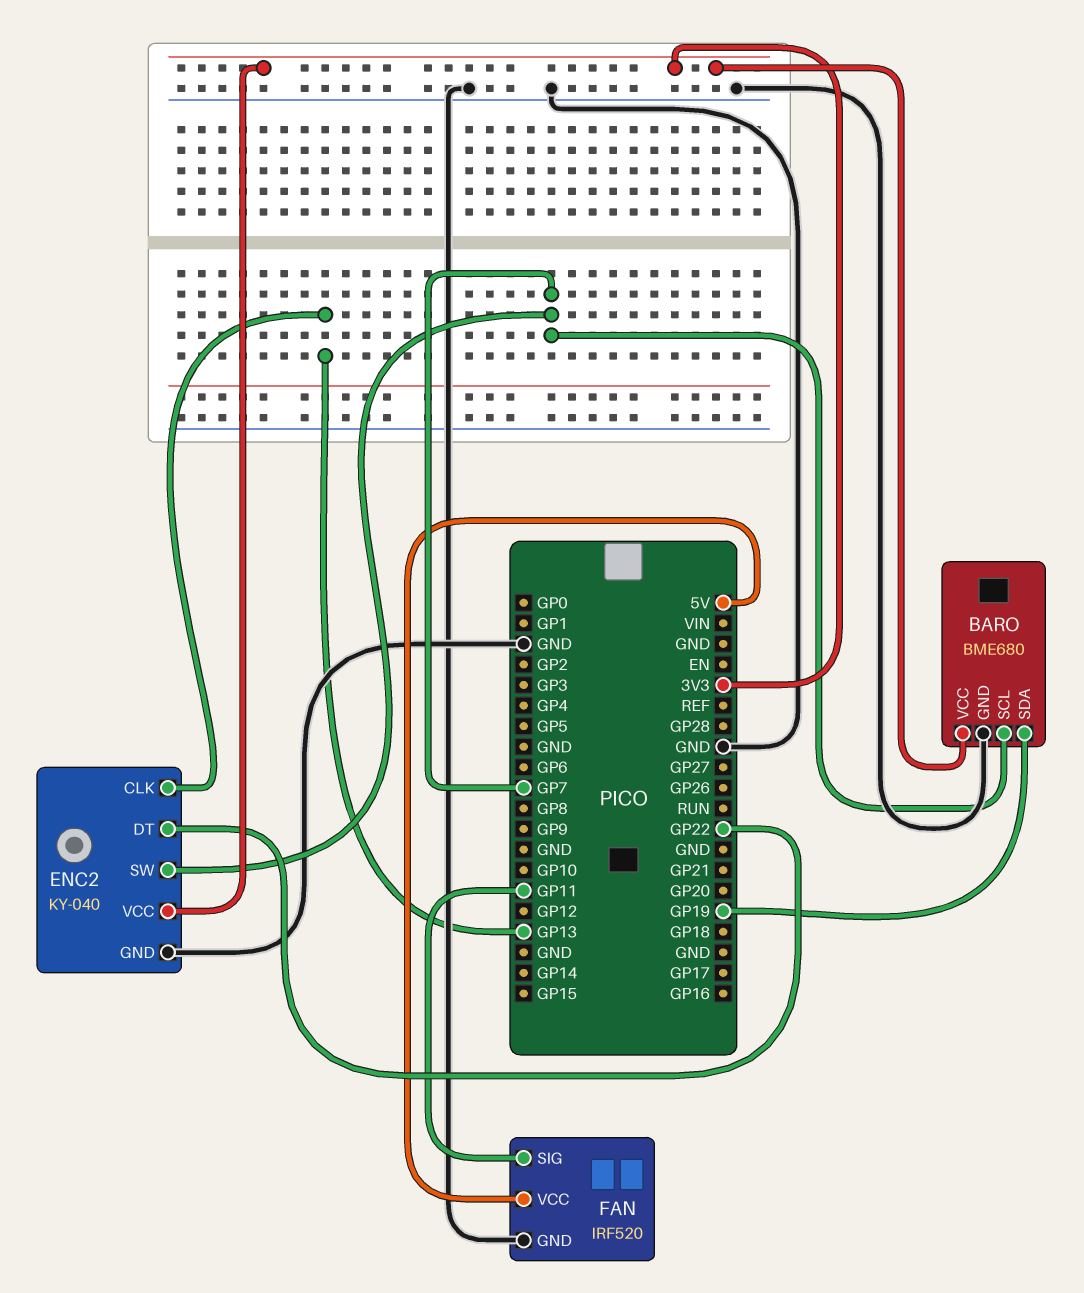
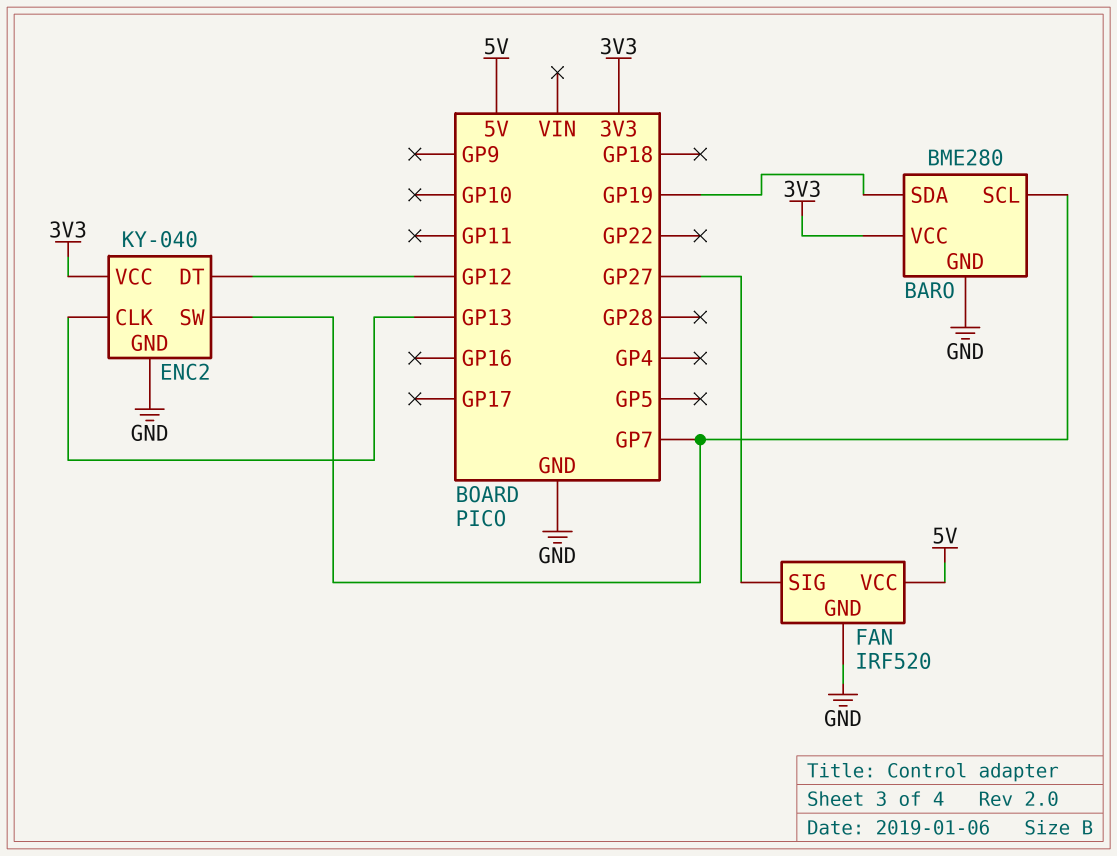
BARO: BME680 -> BME280
ENC2 pin DT: GP22 -> GP12
FAN pin SIG: GP11 -> GP27

